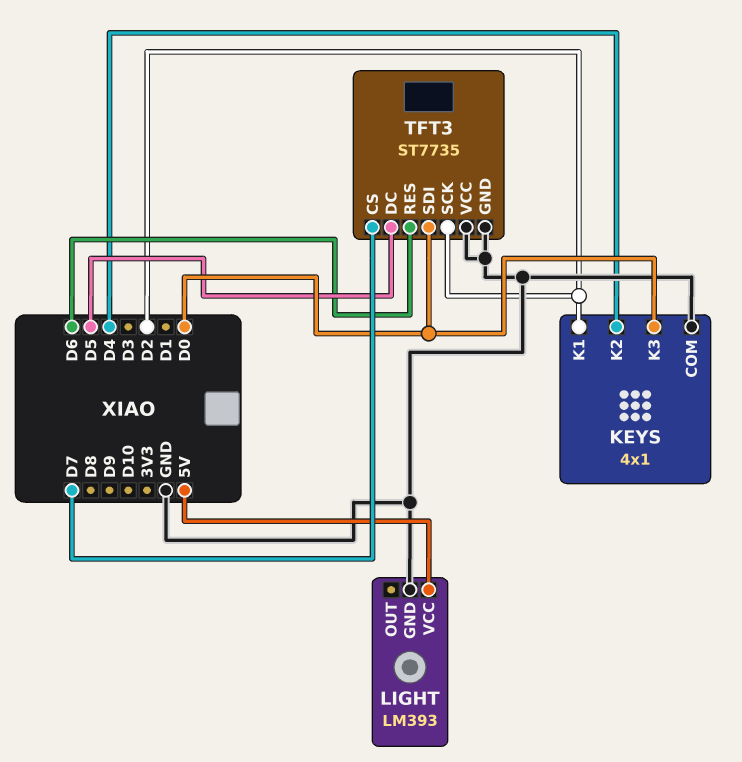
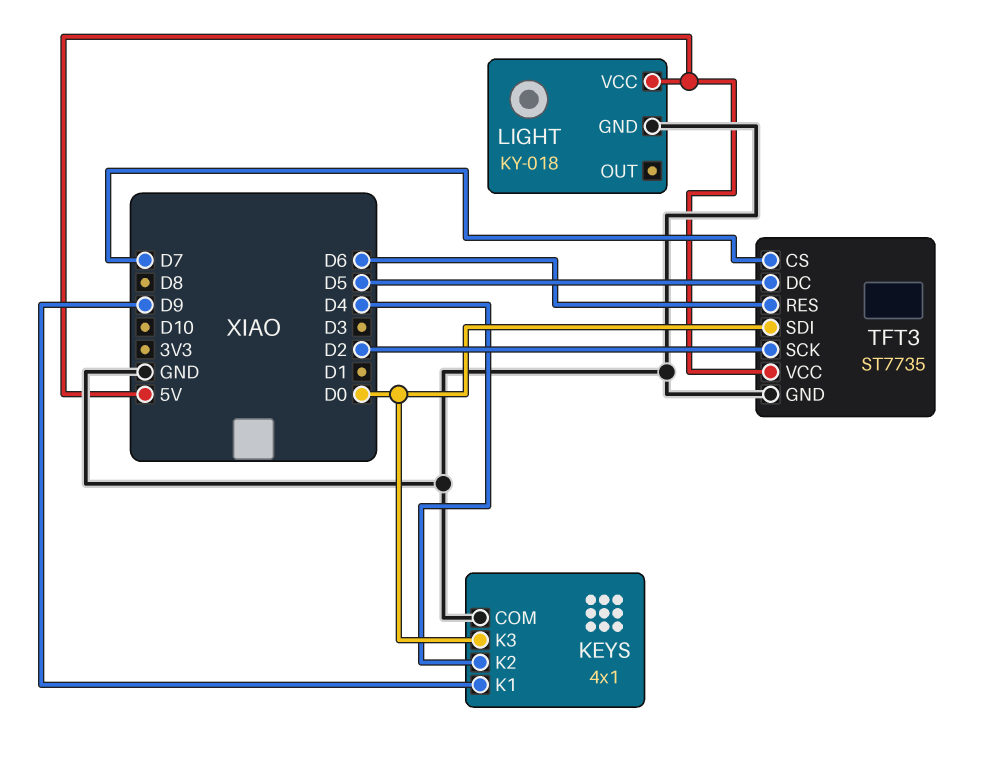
KEYS pin K1: D2 -> D9
LIGHT: LM393 -> KY-018
TFT3 pin VCC: GND -> 5V

